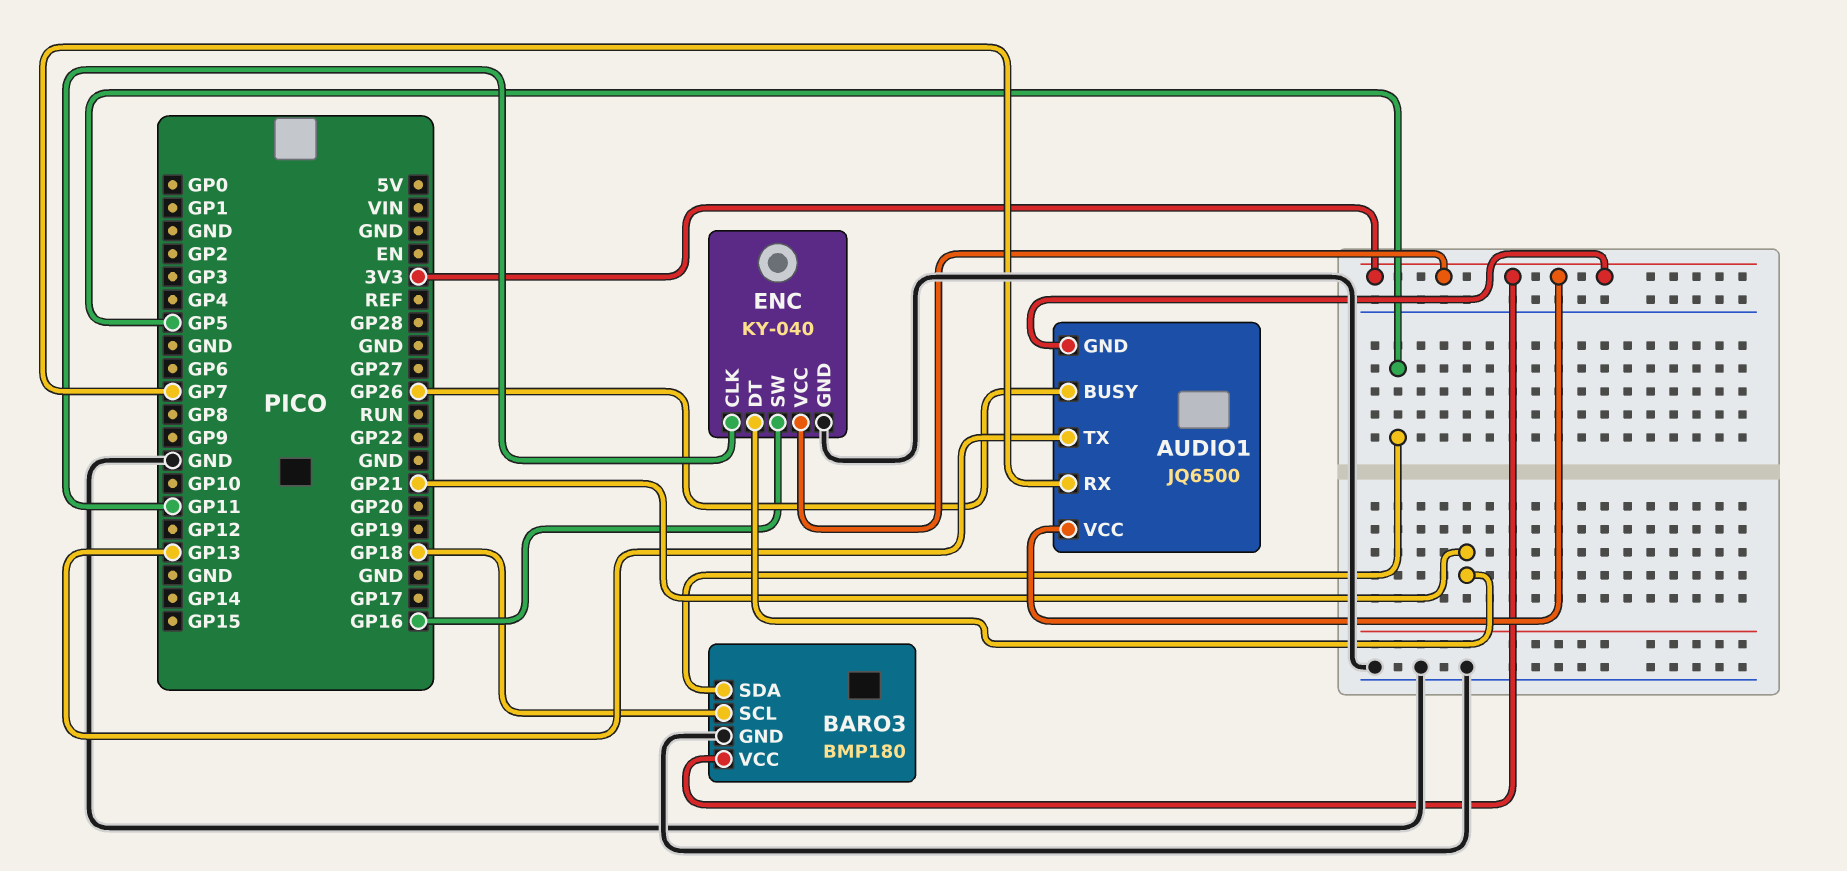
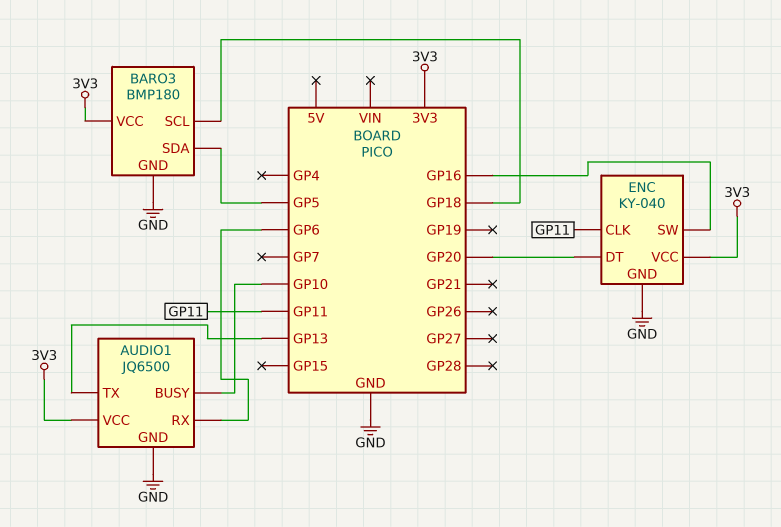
AUDIO1 pin BUSY: GP26 -> GP10
AUDIO1 pin GND: 3V3 -> GND
AUDIO1 pin RX: GP7 -> GP6
ENC pin DT: GP21 -> GP20

